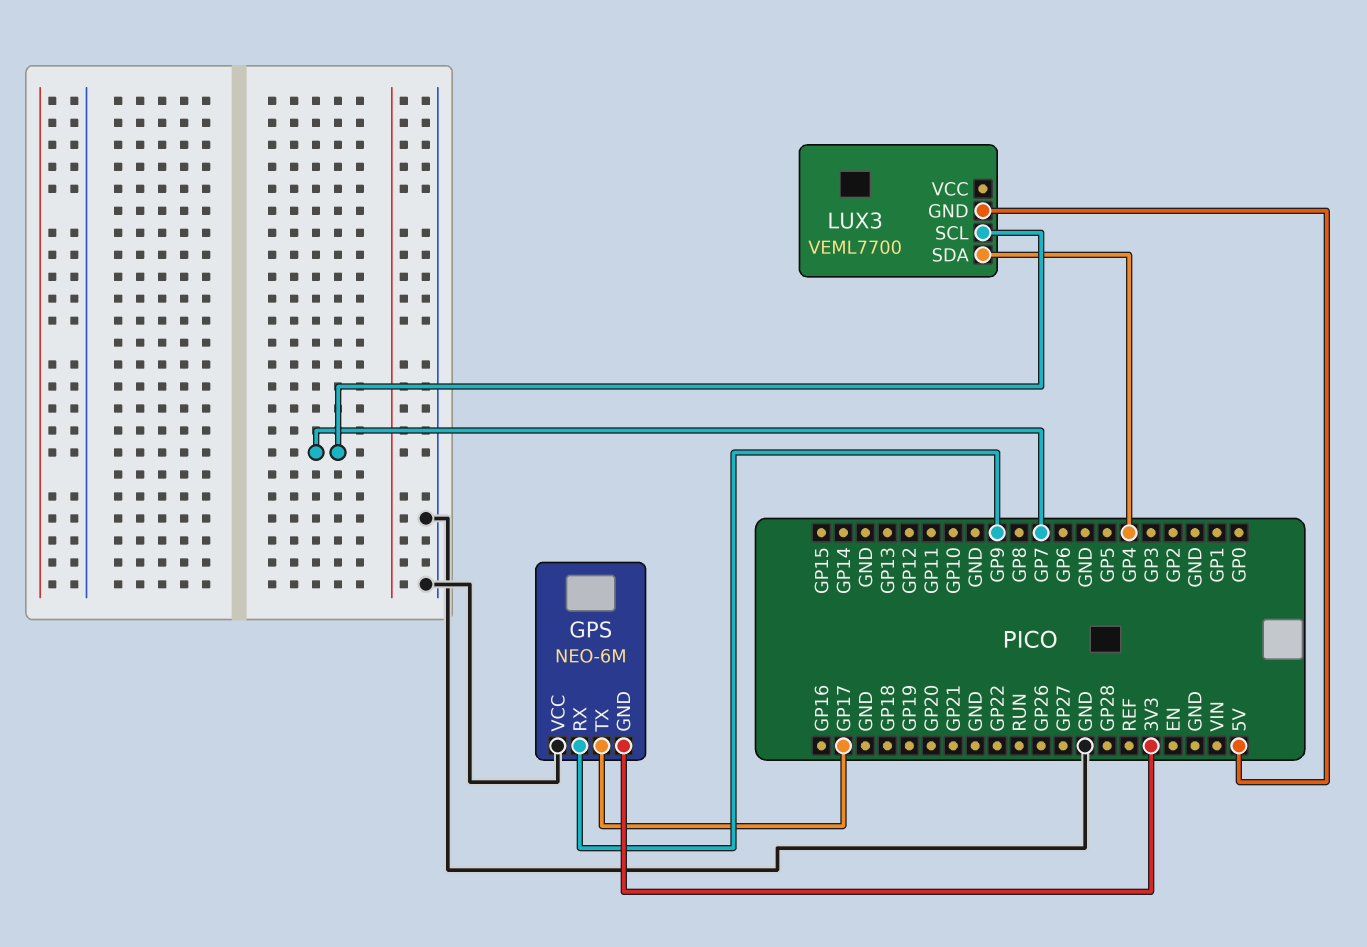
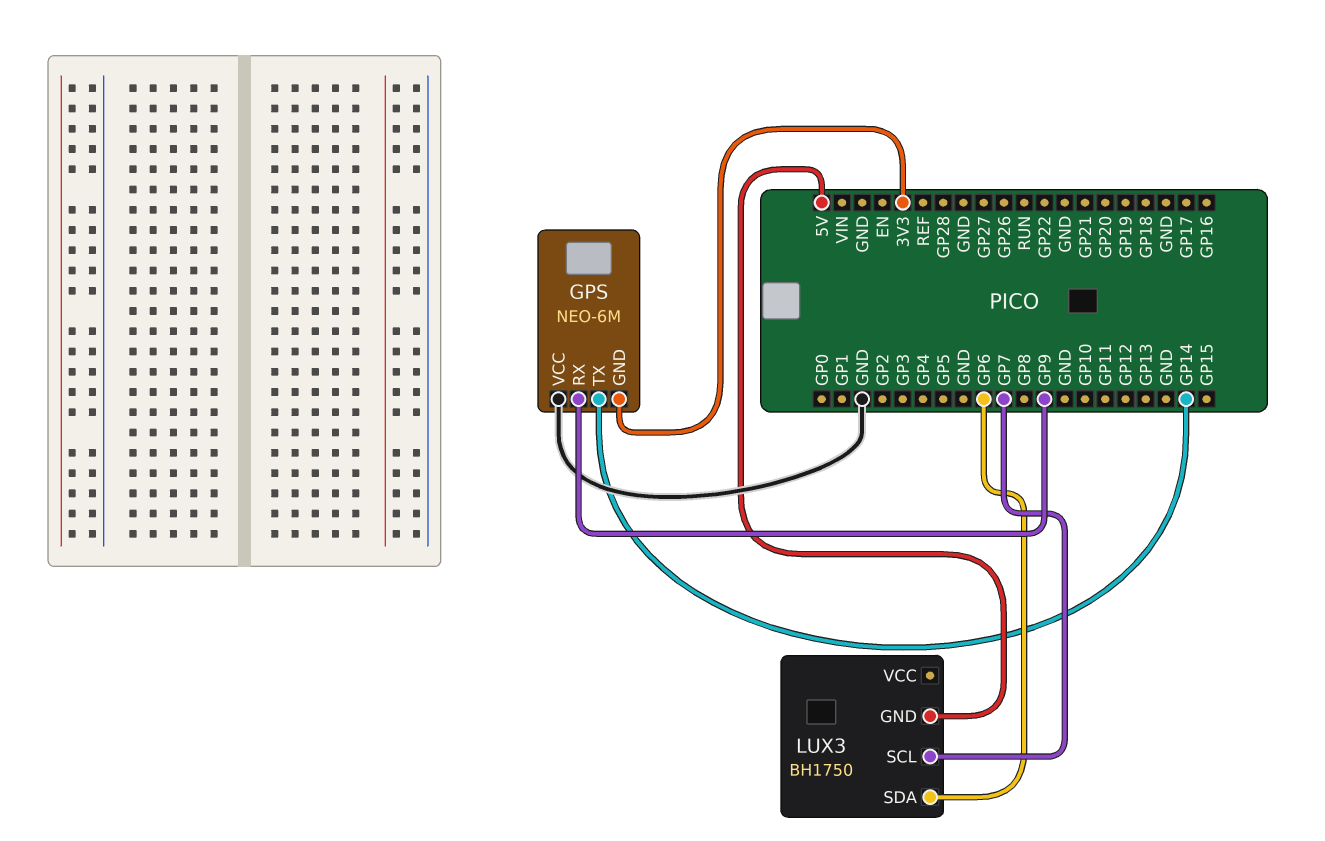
GPS pin TX: GP17 -> GP14
LUX3: VEML7700 -> BH1750
LUX3 pin SDA: GP4 -> GP6

